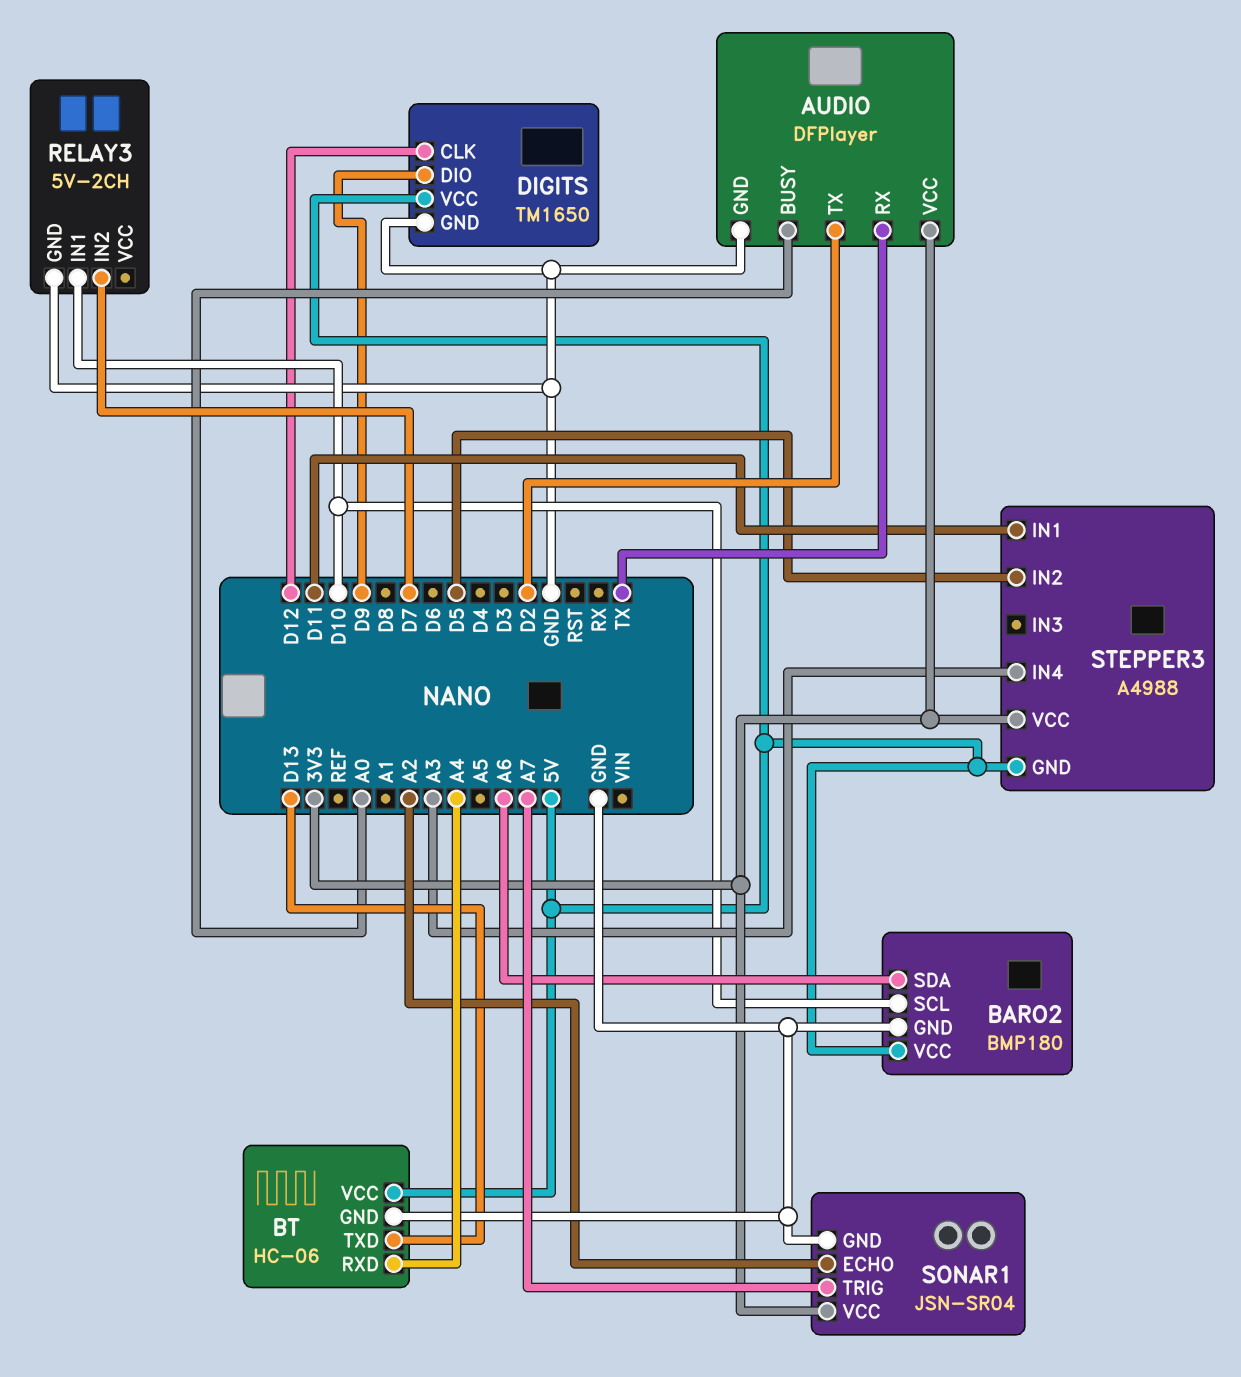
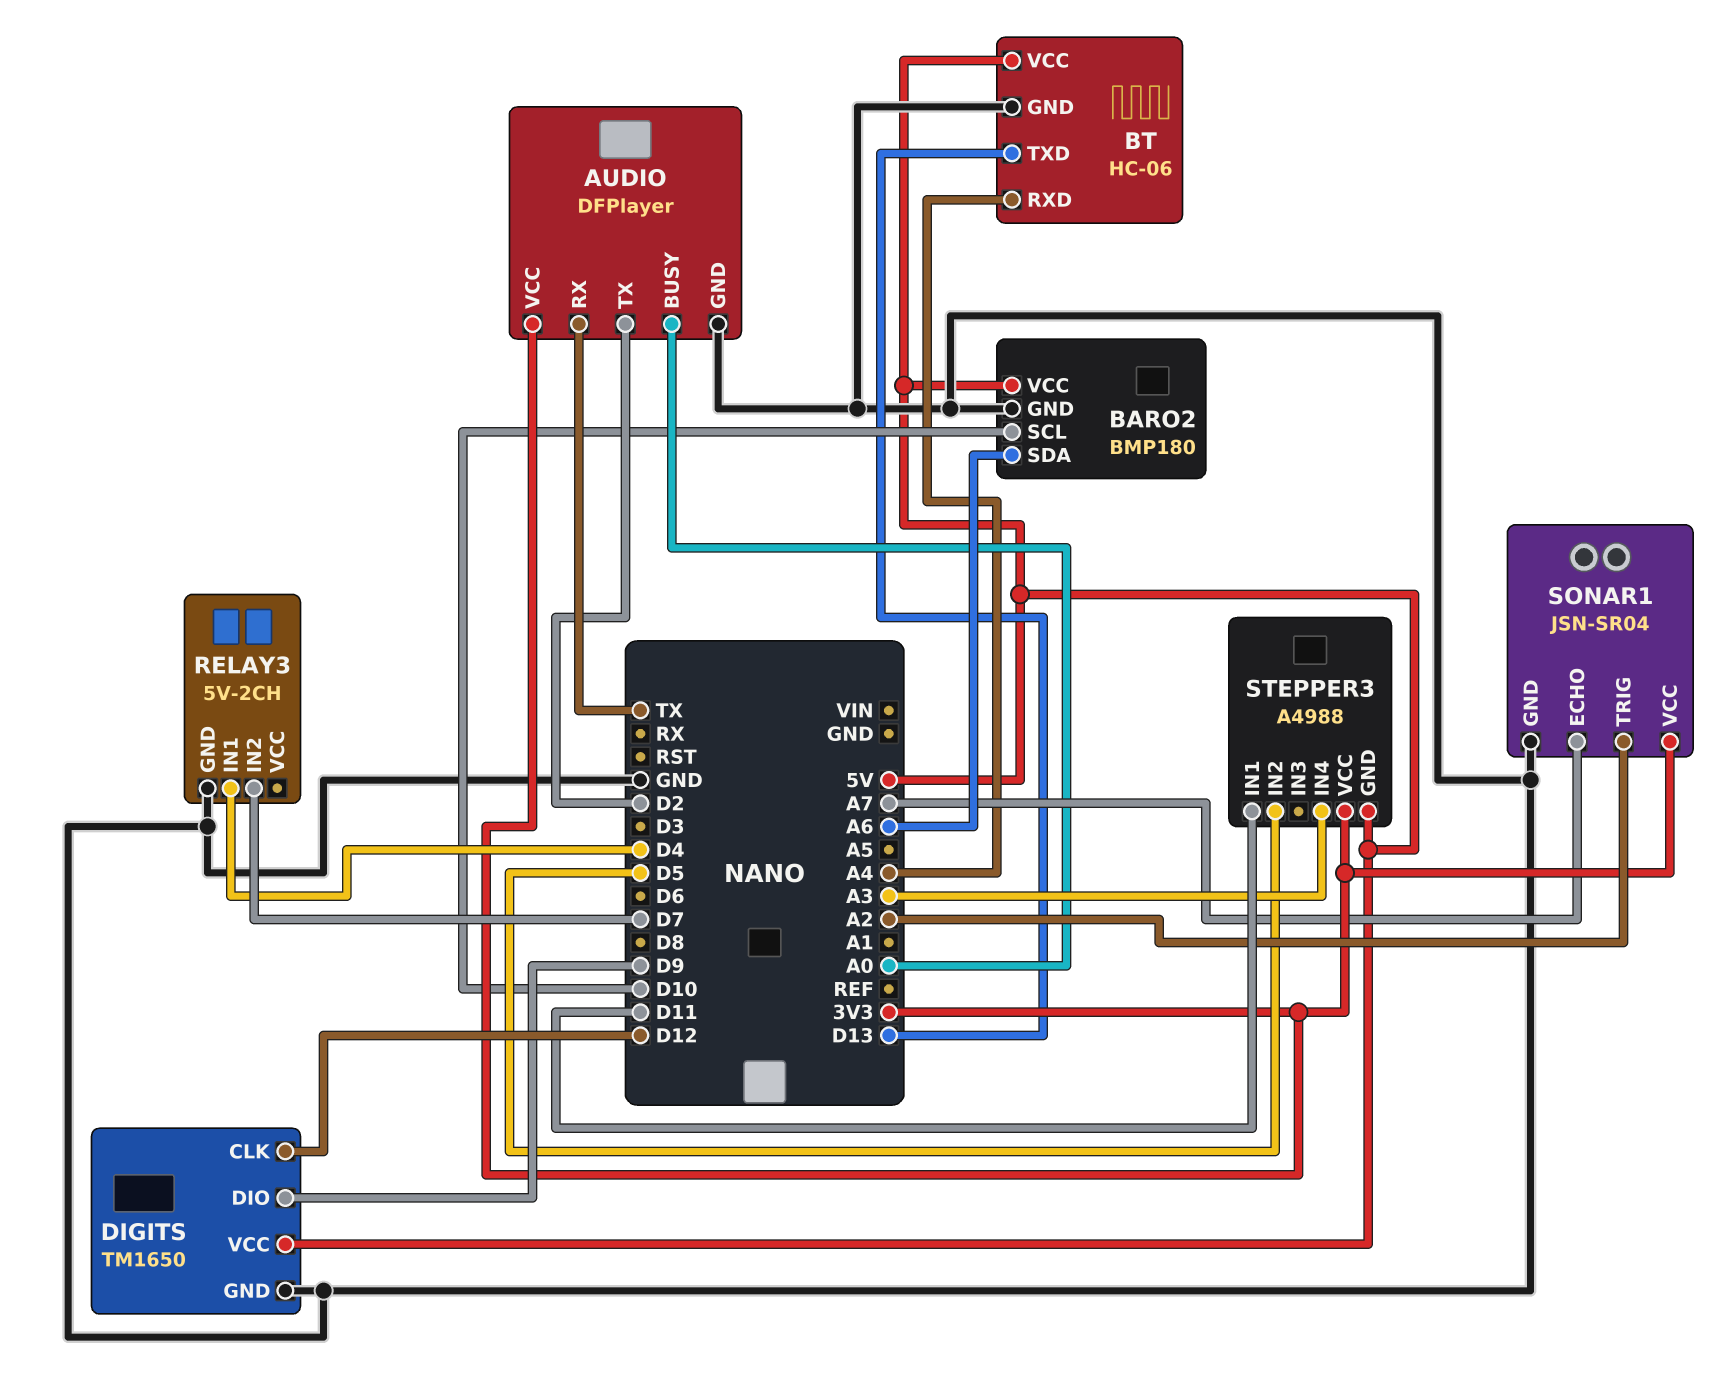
RELAY3 pin IN1: D10 -> D4
SONAR1 pin ECHO: A2 -> A7
SONAR1 pin TRIG: A7 -> A2

